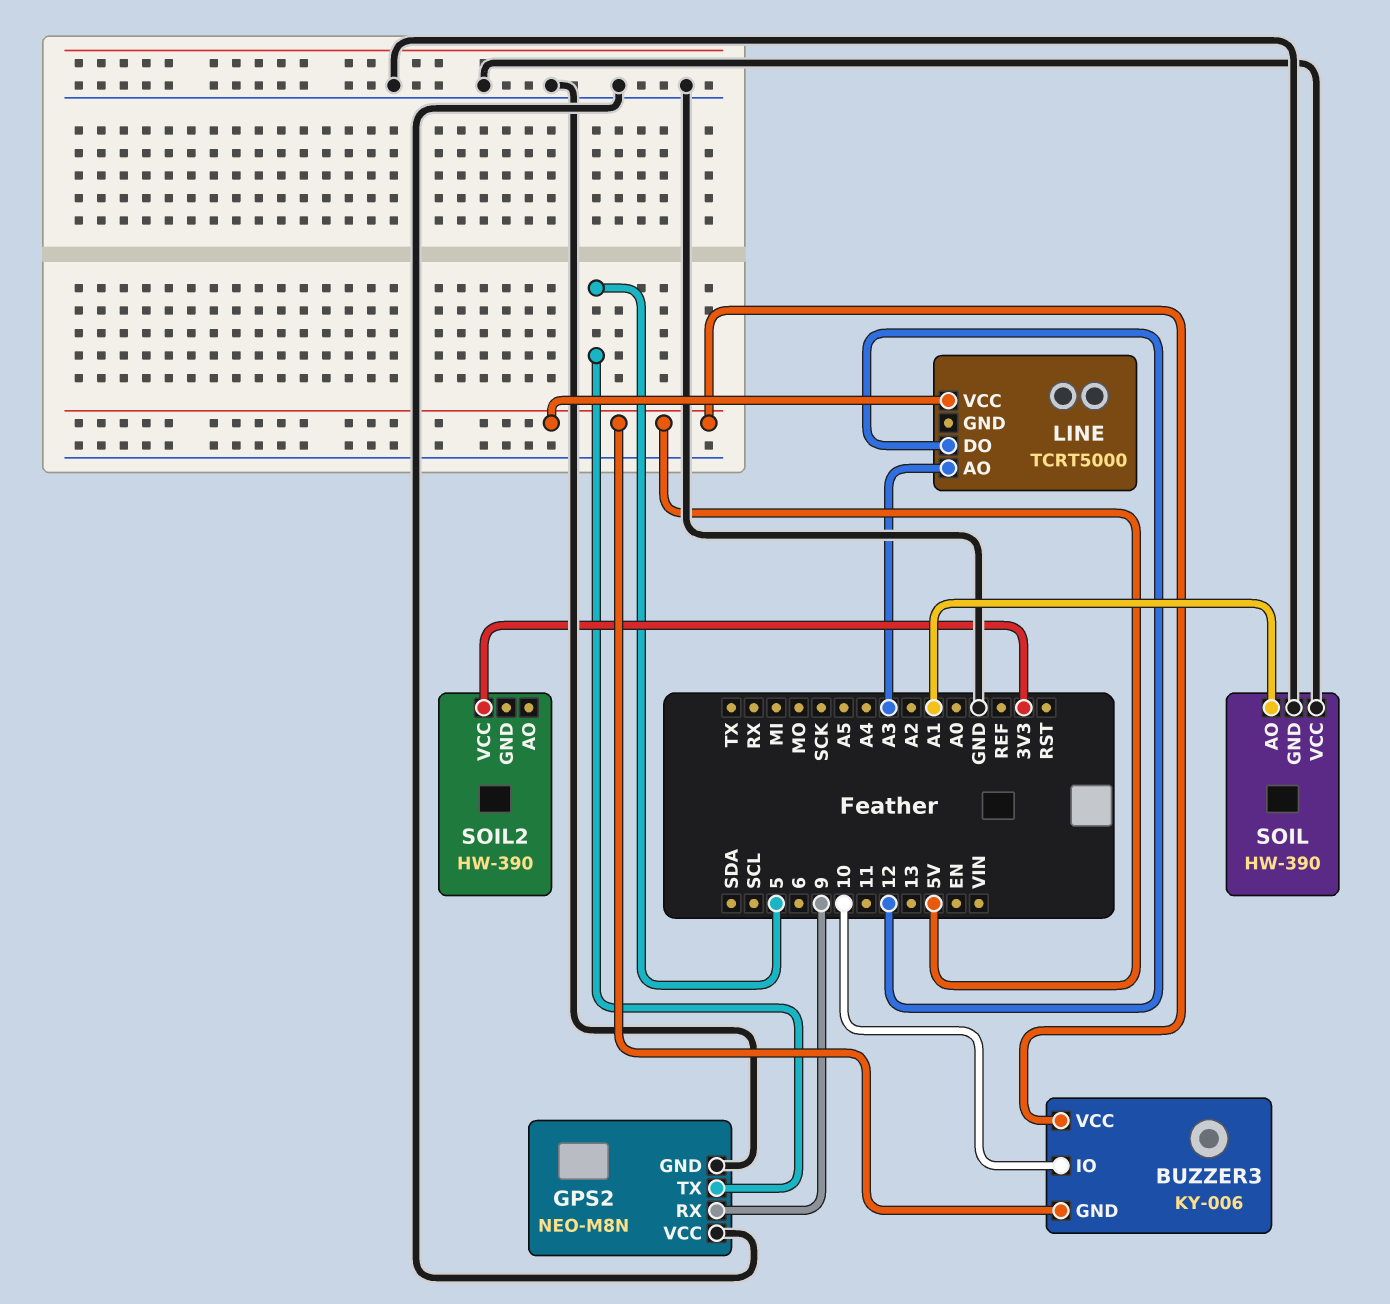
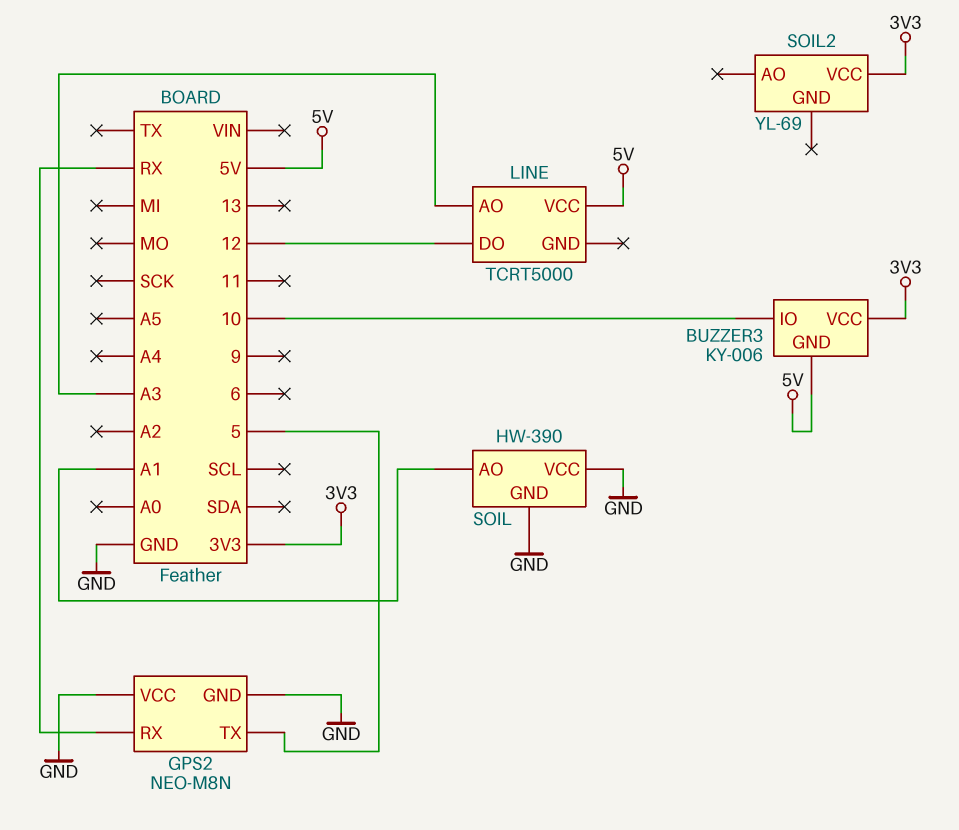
BUZZER3 pin VCC: 5V -> 3V3
GPS2 pin RX: 9 -> RX
SOIL2: HW-390 -> YL-69

